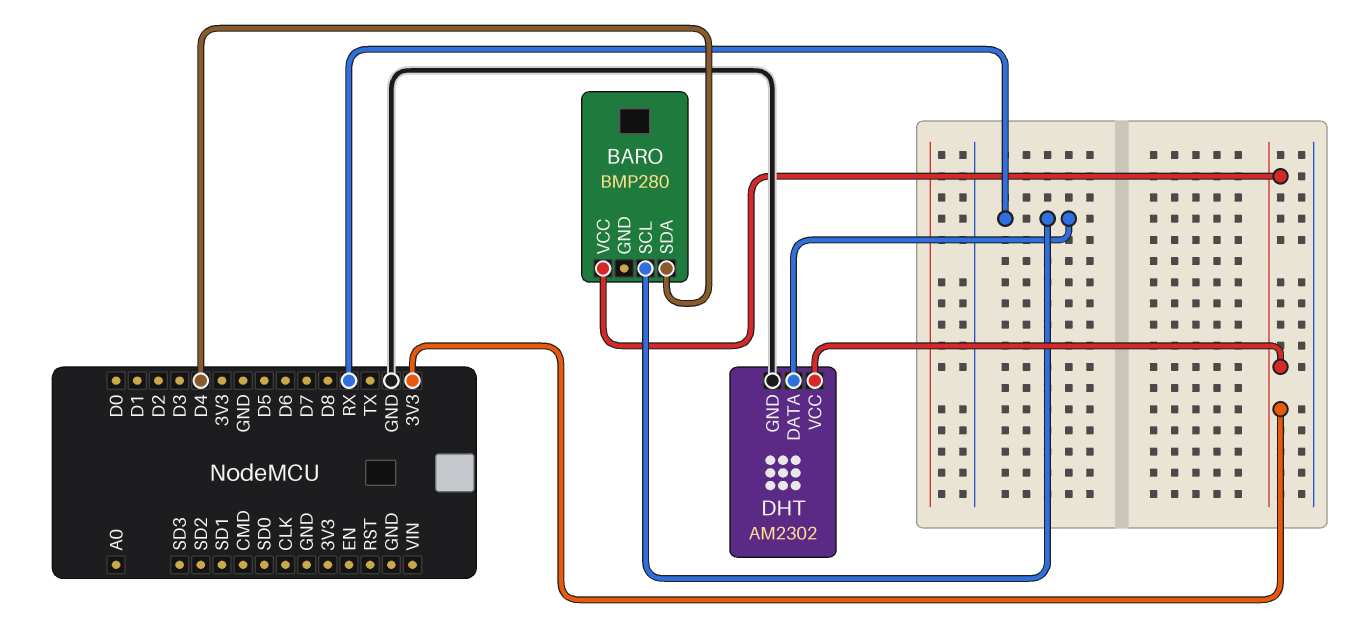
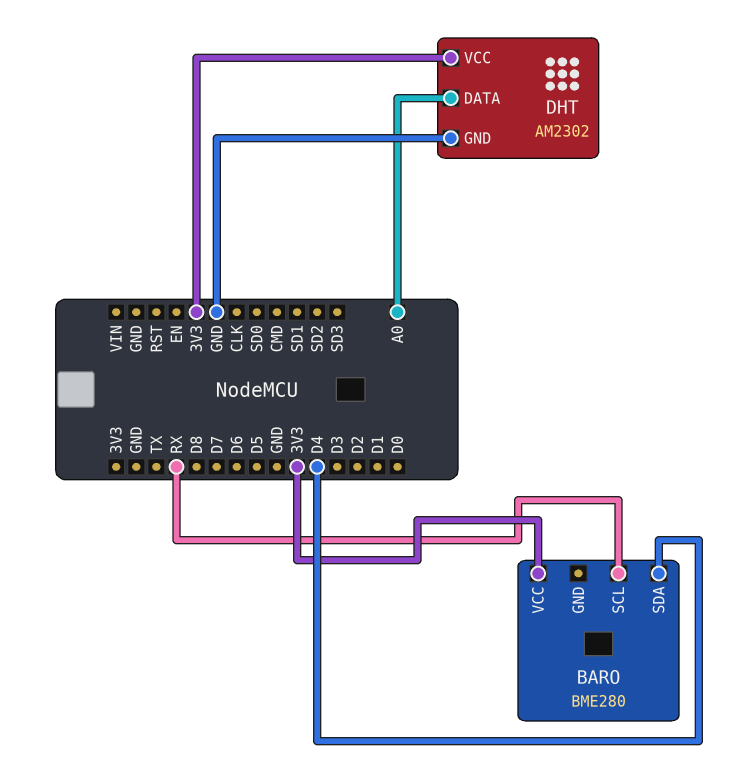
BARO: BMP280 -> BME280
DHT pin DATA: RX -> A0

